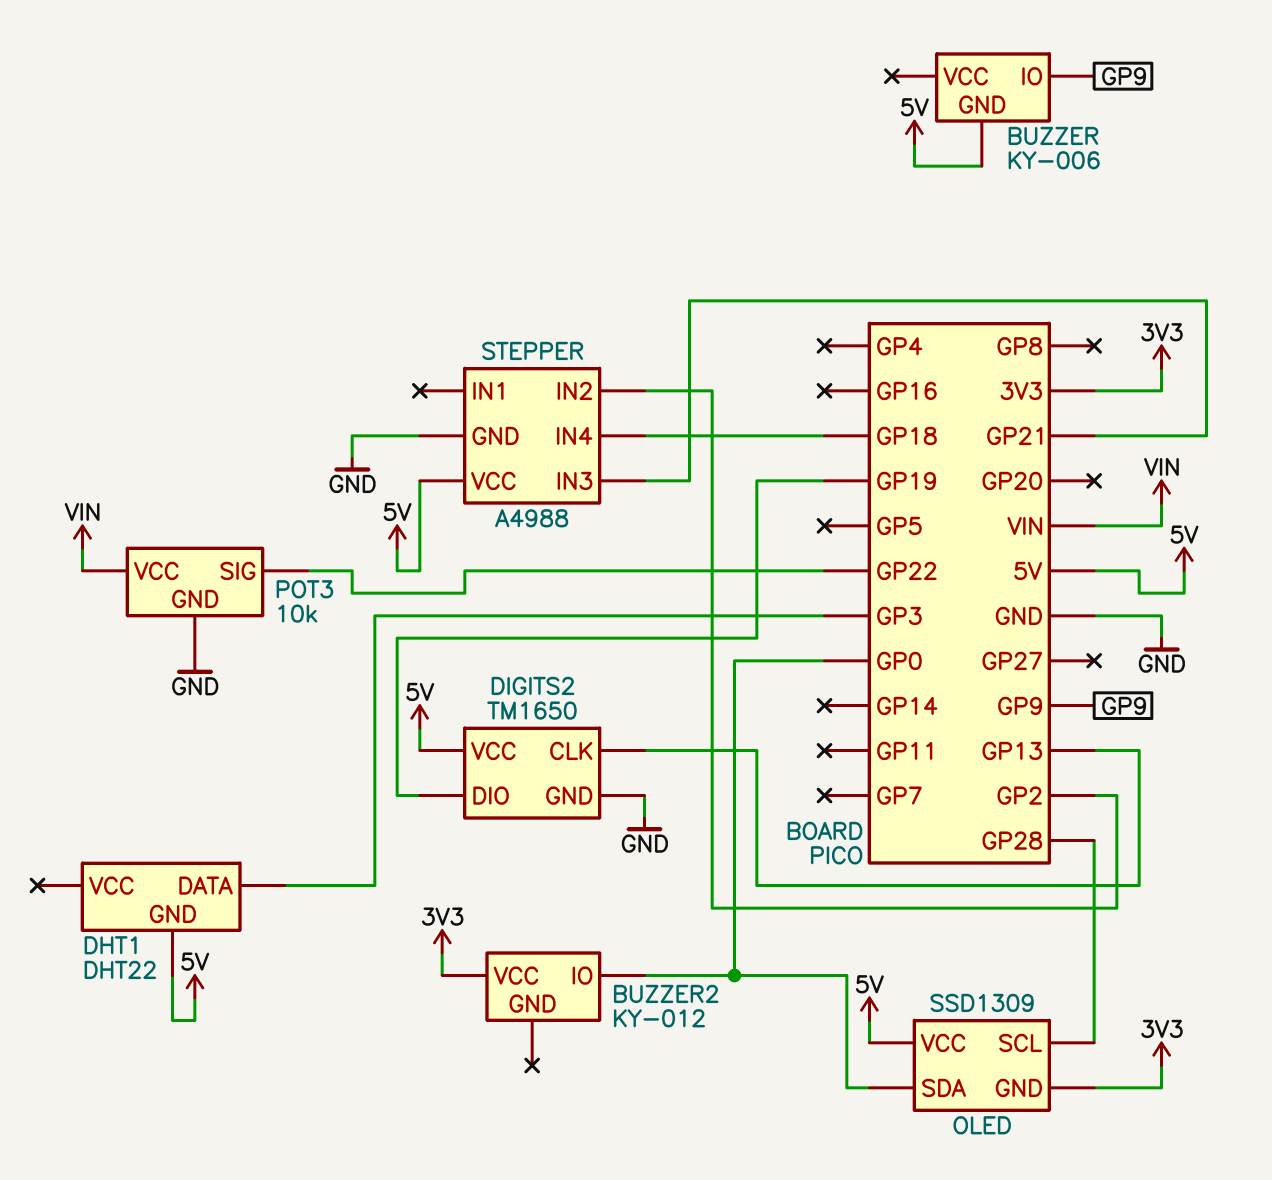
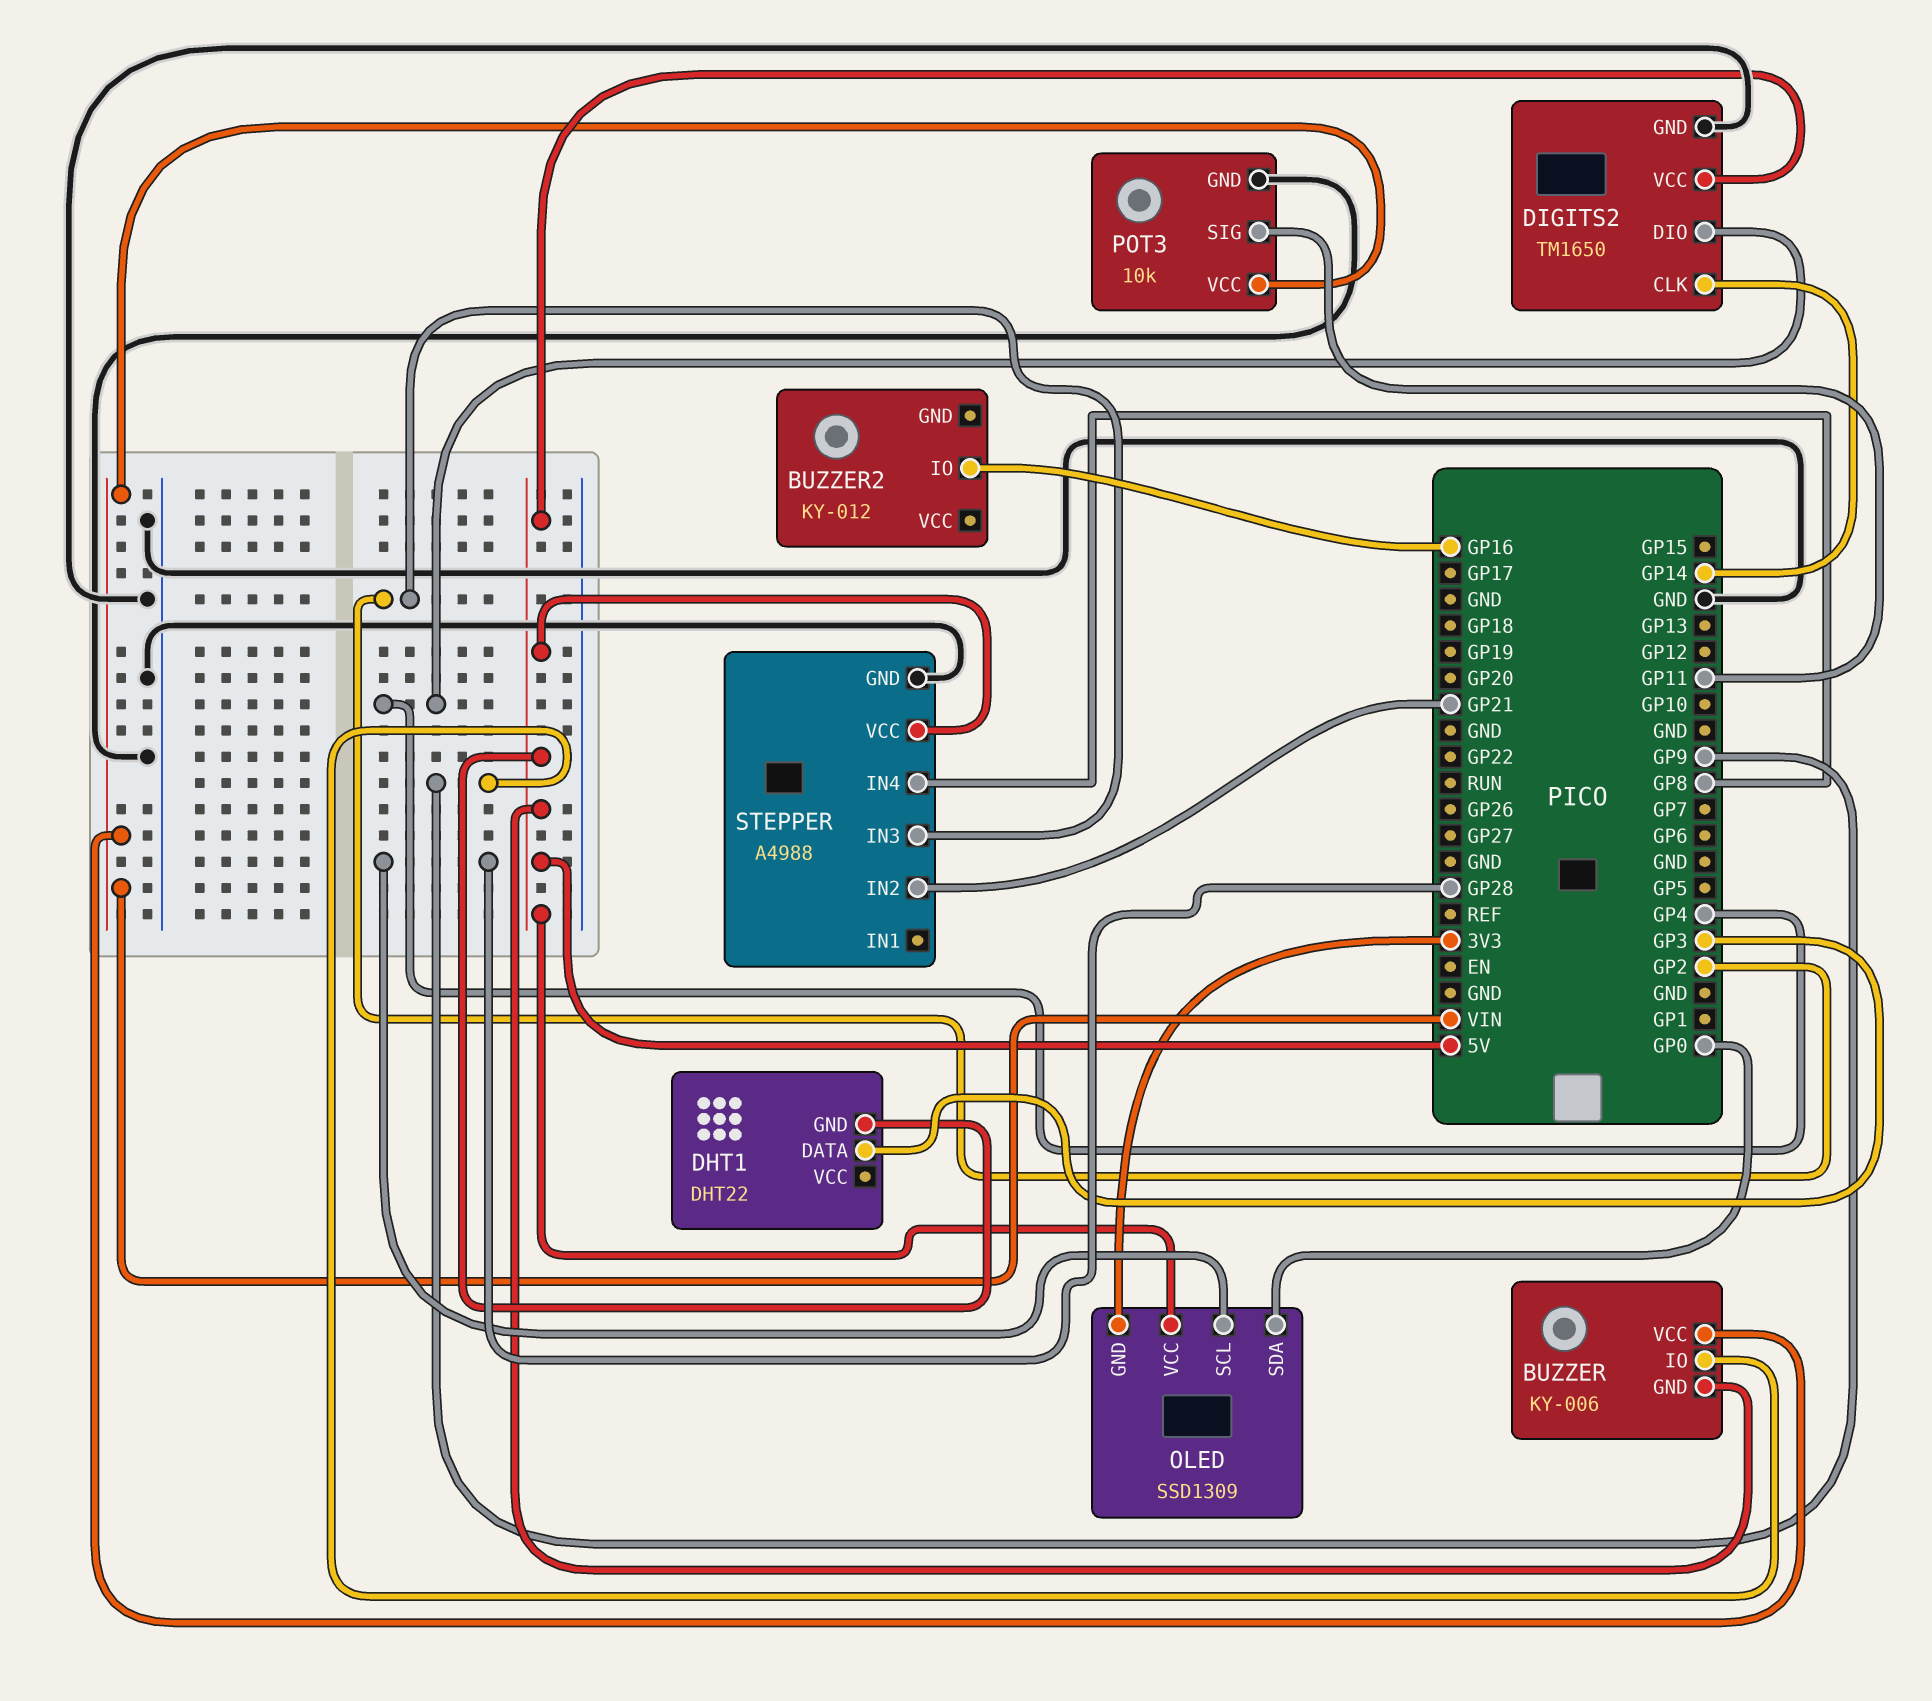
BUZZER pin VCC: none -> VIN
BUZZER2 pin IO: GP0 -> GP16
BUZZER2 pin VCC: 3V3 -> none
DIGITS2 pin CLK: GP13 -> GP14
DIGITS2 pin DIO: GP19 -> GP4
POT3 pin SIG: GP22 -> GP11
STEPPER pin IN2: GP2 -> GP21
STEPPER pin IN3: GP21 -> GP2
STEPPER pin IN4: GP18 -> GP8

